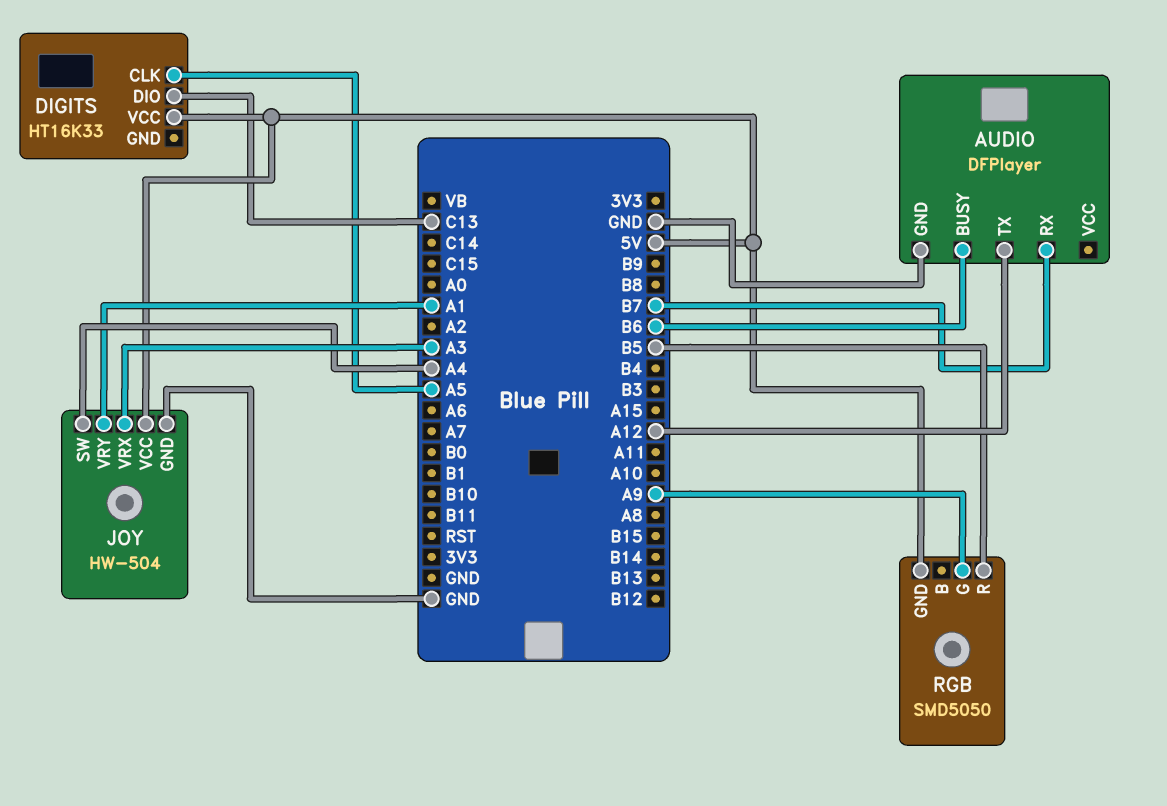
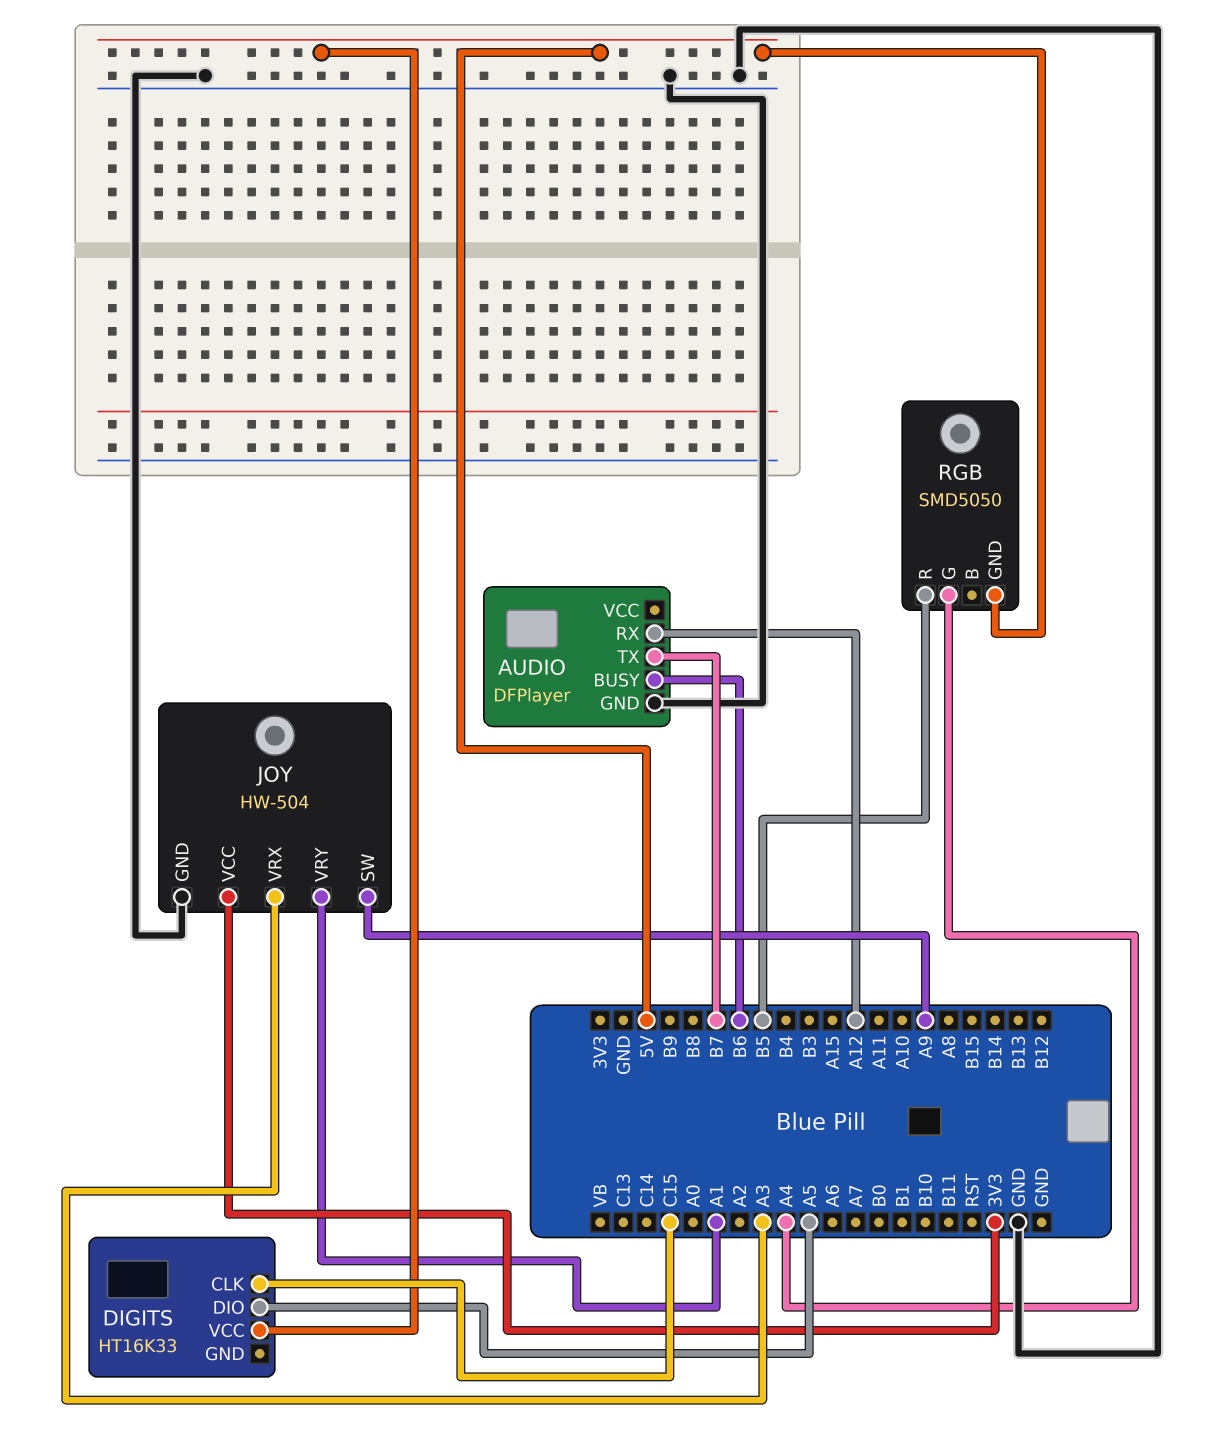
AUDIO pin RX: B7 -> A12
AUDIO pin TX: A12 -> B7
DIGITS pin CLK: A5 -> C15
DIGITS pin DIO: C13 -> A5
JOY pin SW: A4 -> A9
JOY pin VCC: 5V -> 3V3
RGB pin G: A9 -> A4

